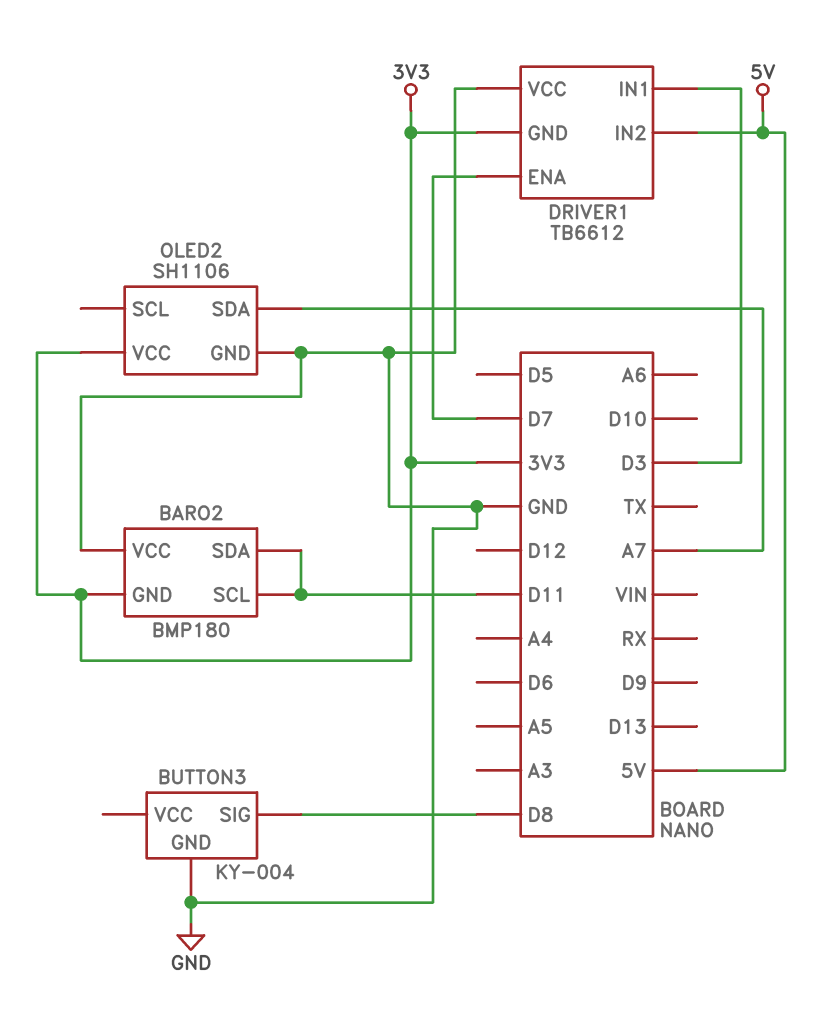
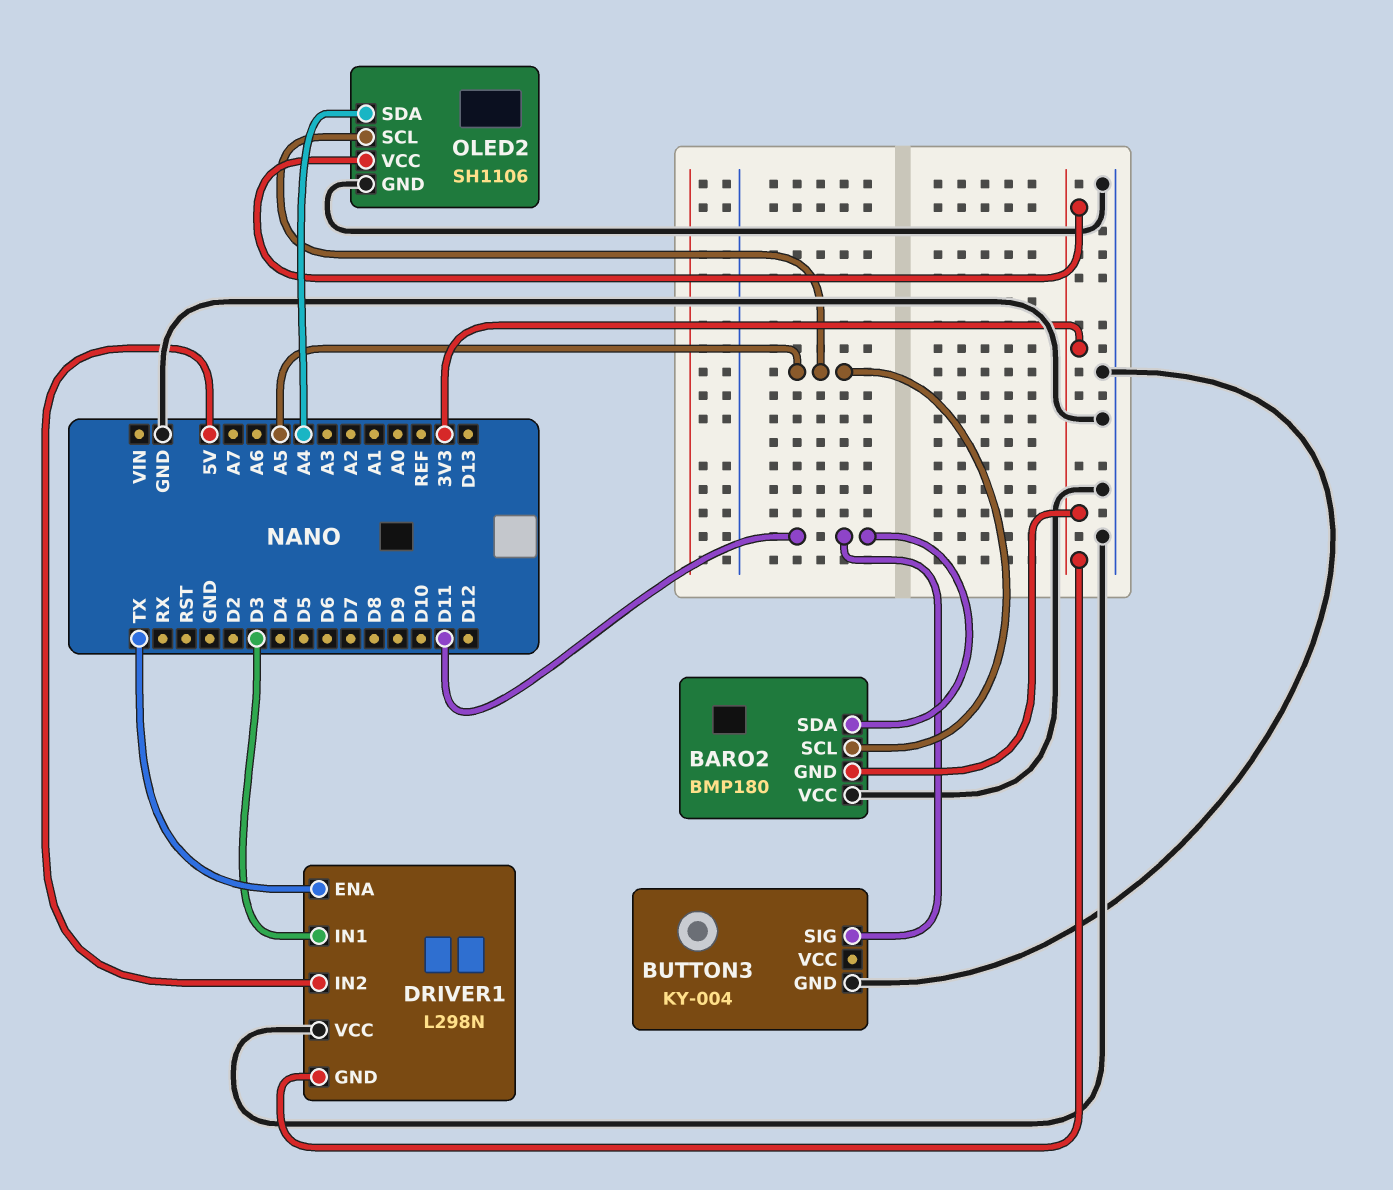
BARO2 pin SCL: D11 -> A5
BUTTON3 pin SIG: D8 -> D11
DRIVER1: TB6612 -> L298N
DRIVER1 pin ENA: D7 -> TX
OLED2 pin SCL: none -> A5
OLED2 pin SDA: A7 -> A4

